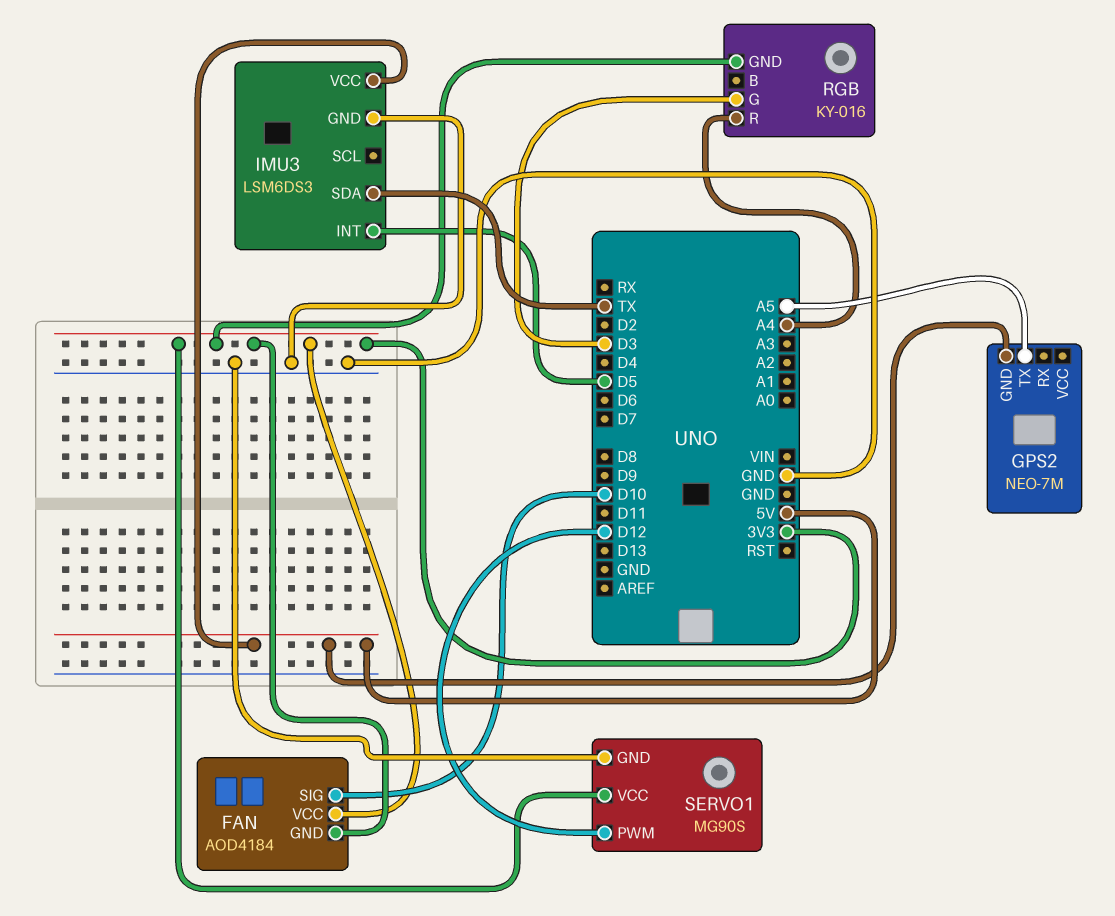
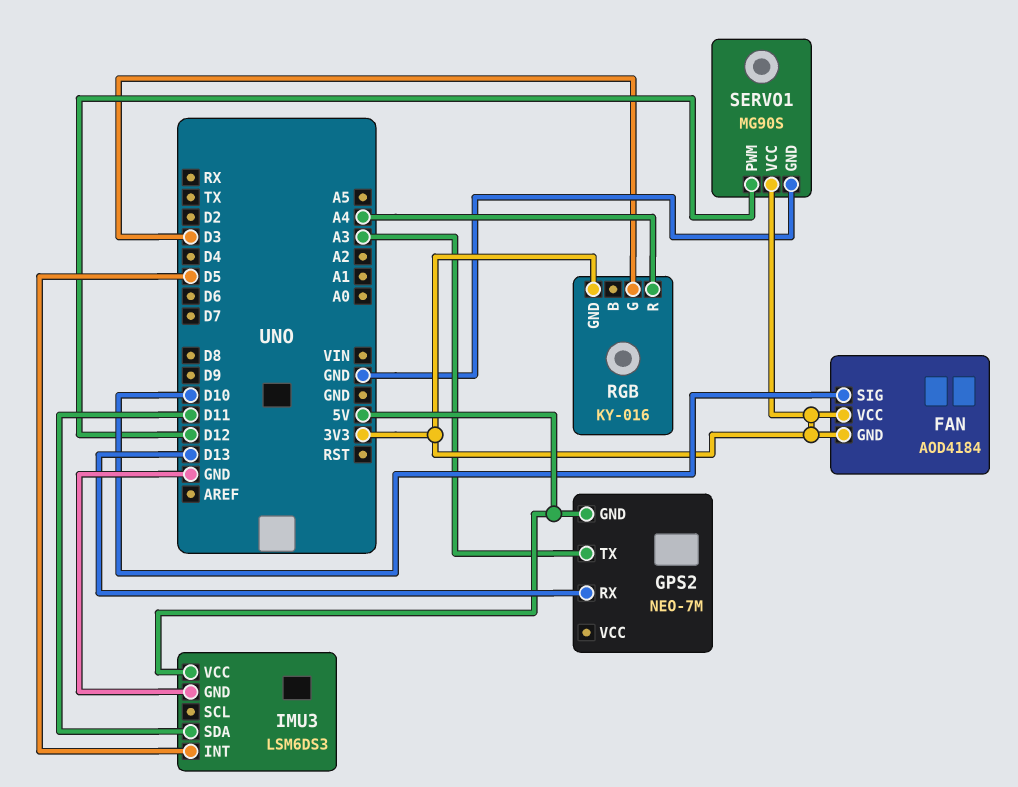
GPS2 pin RX: none -> D13
GPS2 pin TX: A5 -> A3
IMU3 pin SDA: TX -> D11

